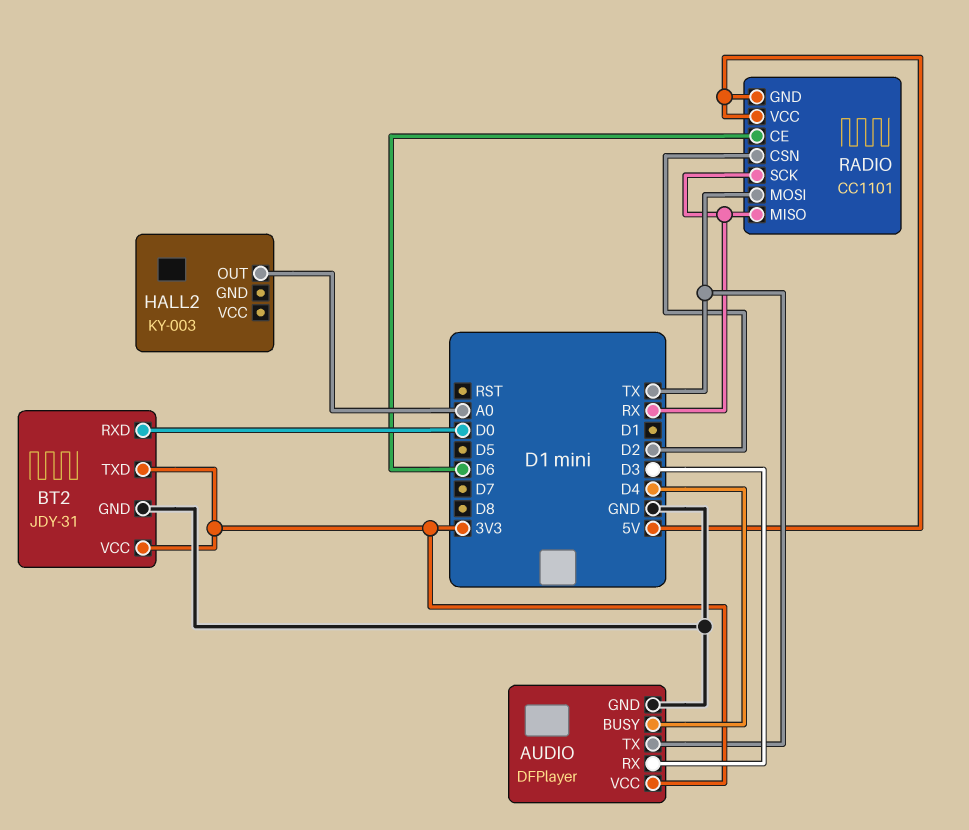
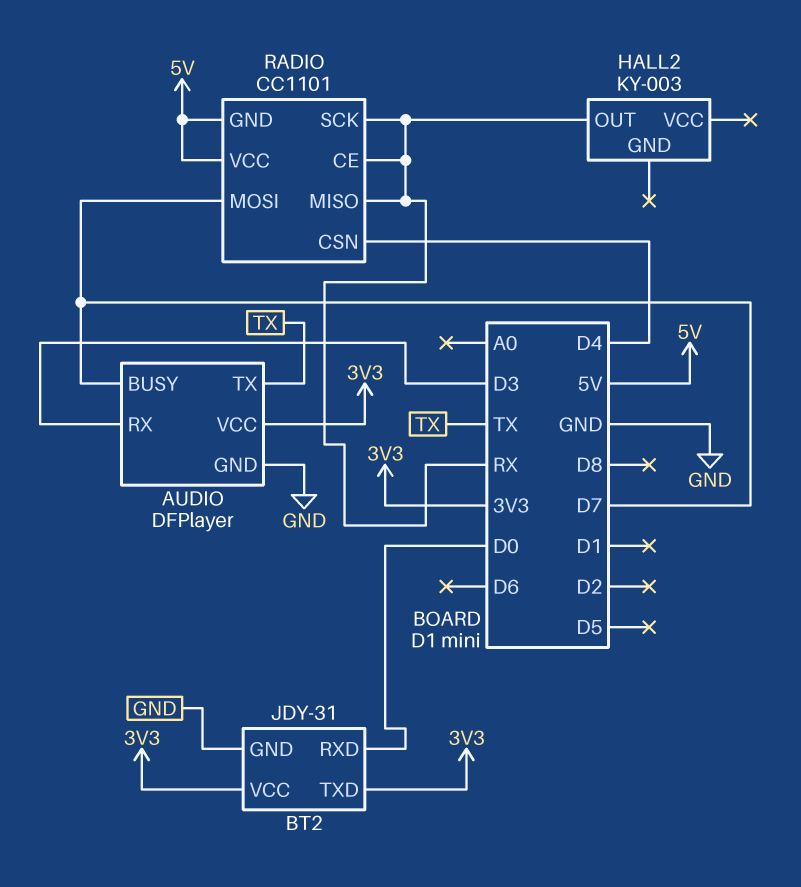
AUDIO pin BUSY: D4 -> D7
HALL2 pin OUT: A0 -> RX
RADIO pin CE: D6 -> RX
RADIO pin CSN: D2 -> D4
RADIO pin MOSI: TX -> D7

